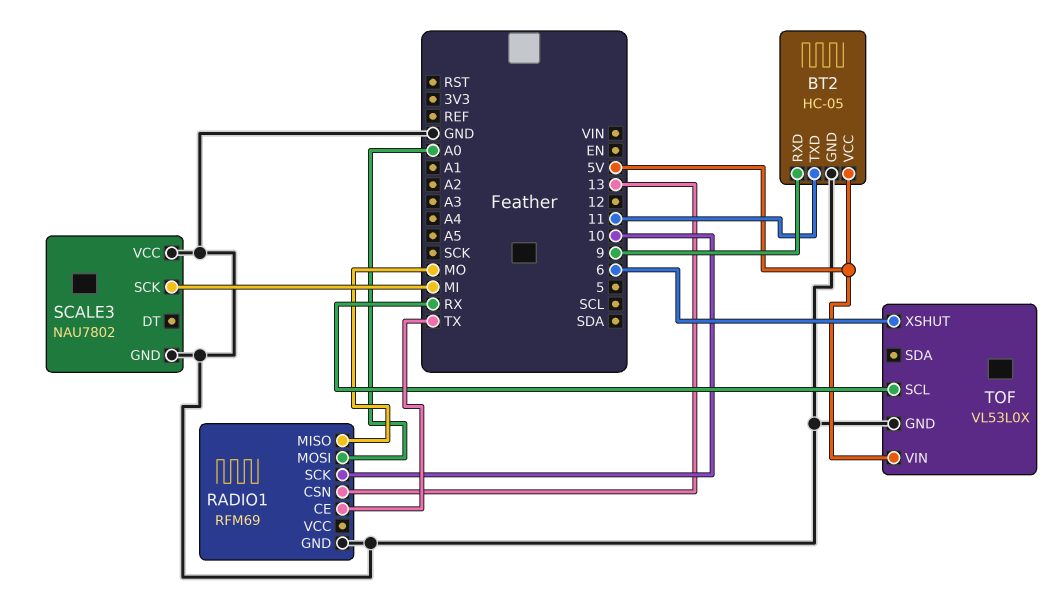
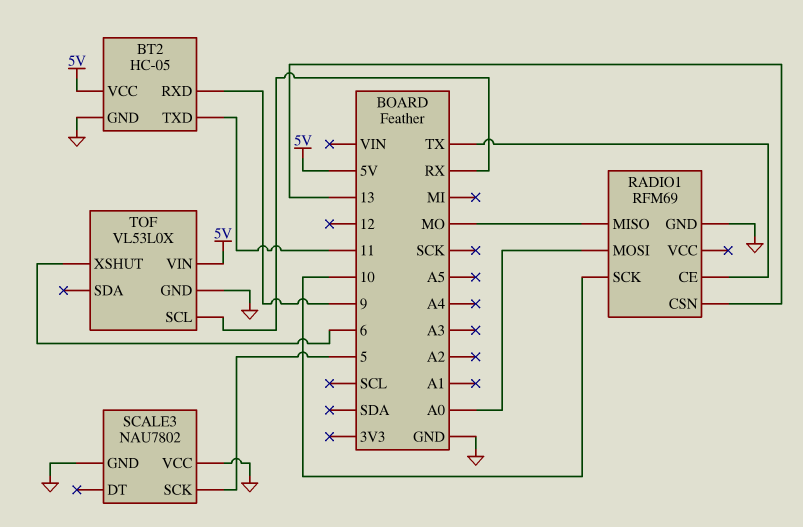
SCALE3 pin SCK: MI -> 5

